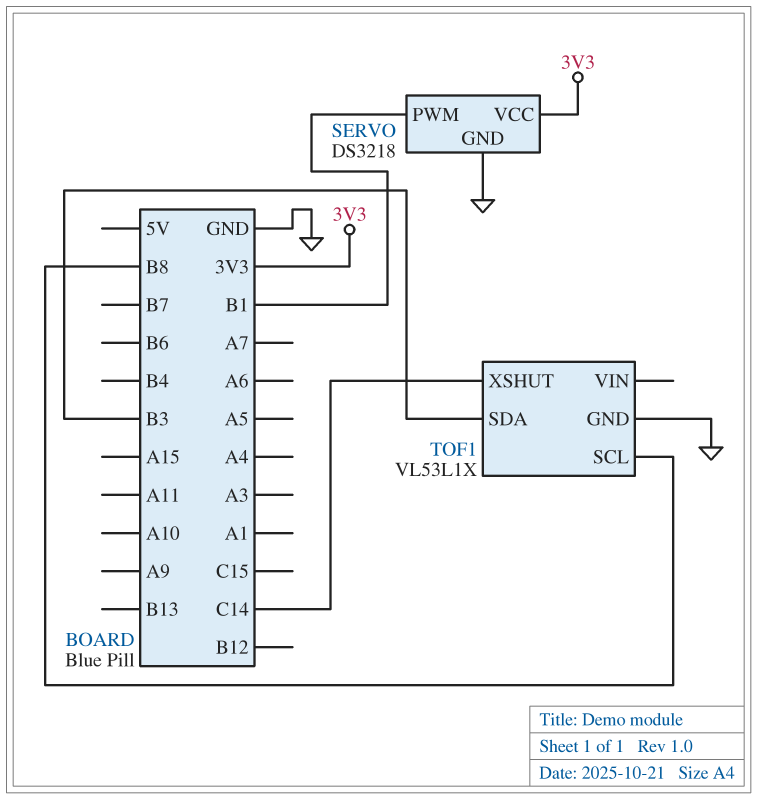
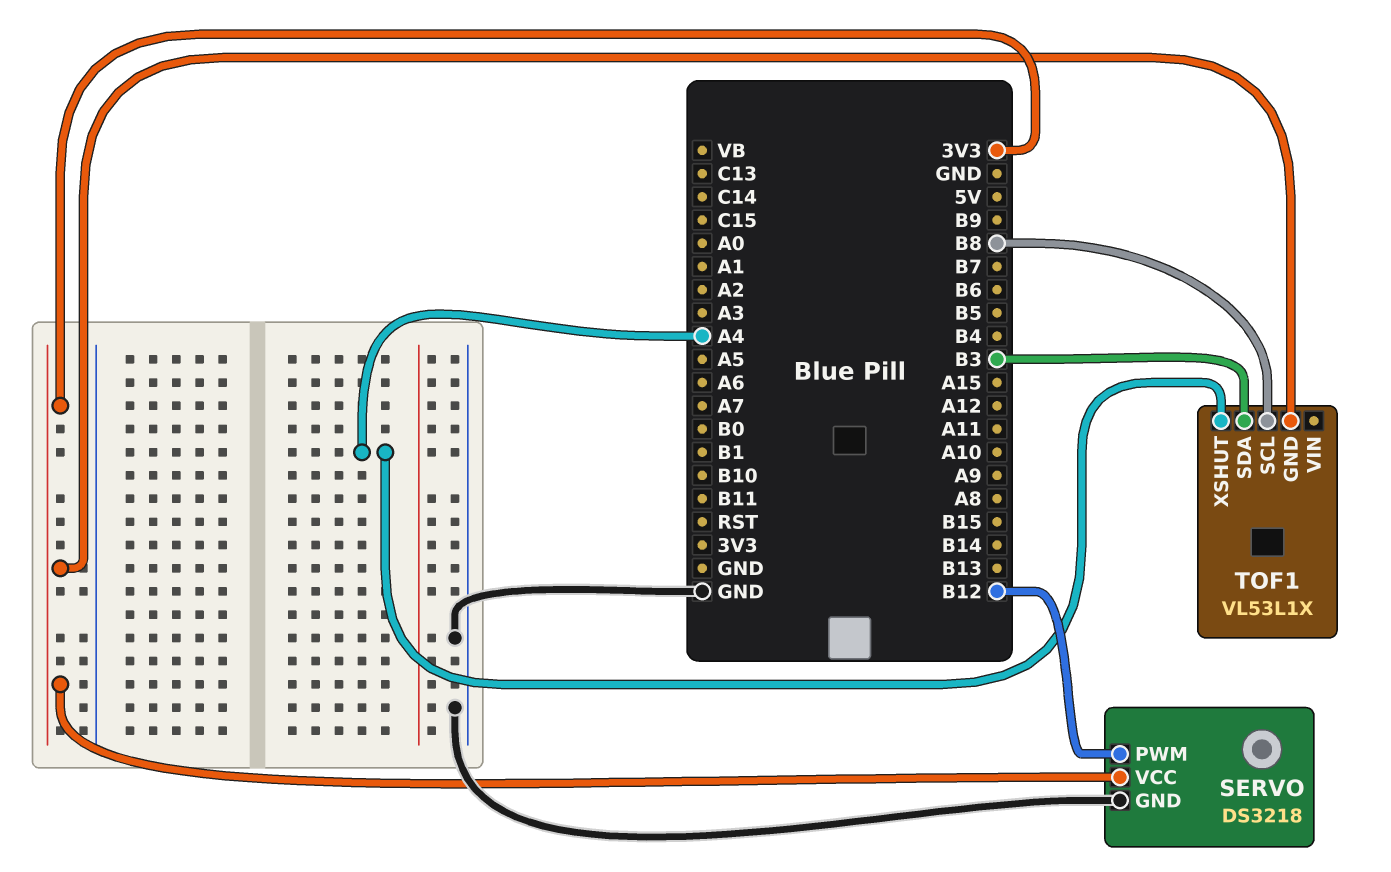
SERVO pin PWM: B1 -> B12
TOF1 pin GND: GND -> 3V3
TOF1 pin XSHUT: C14 -> A4

